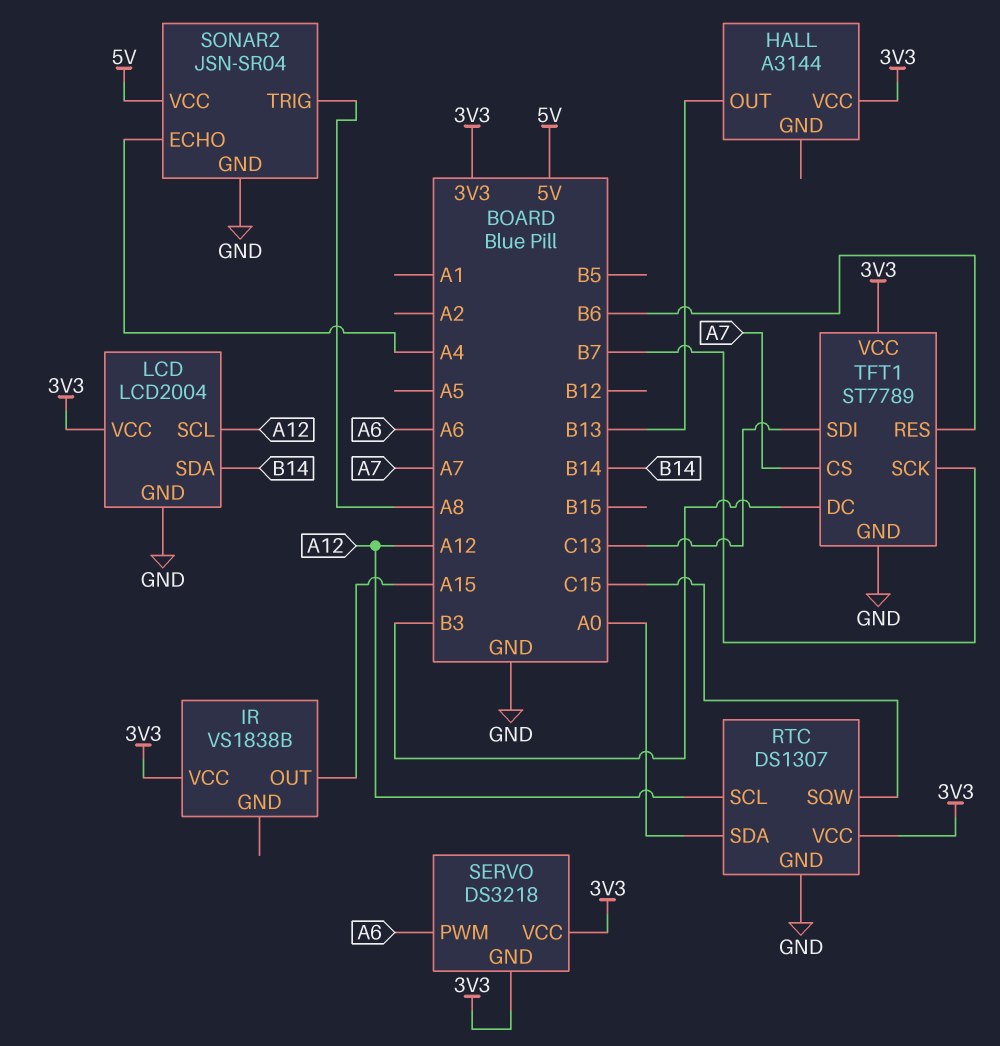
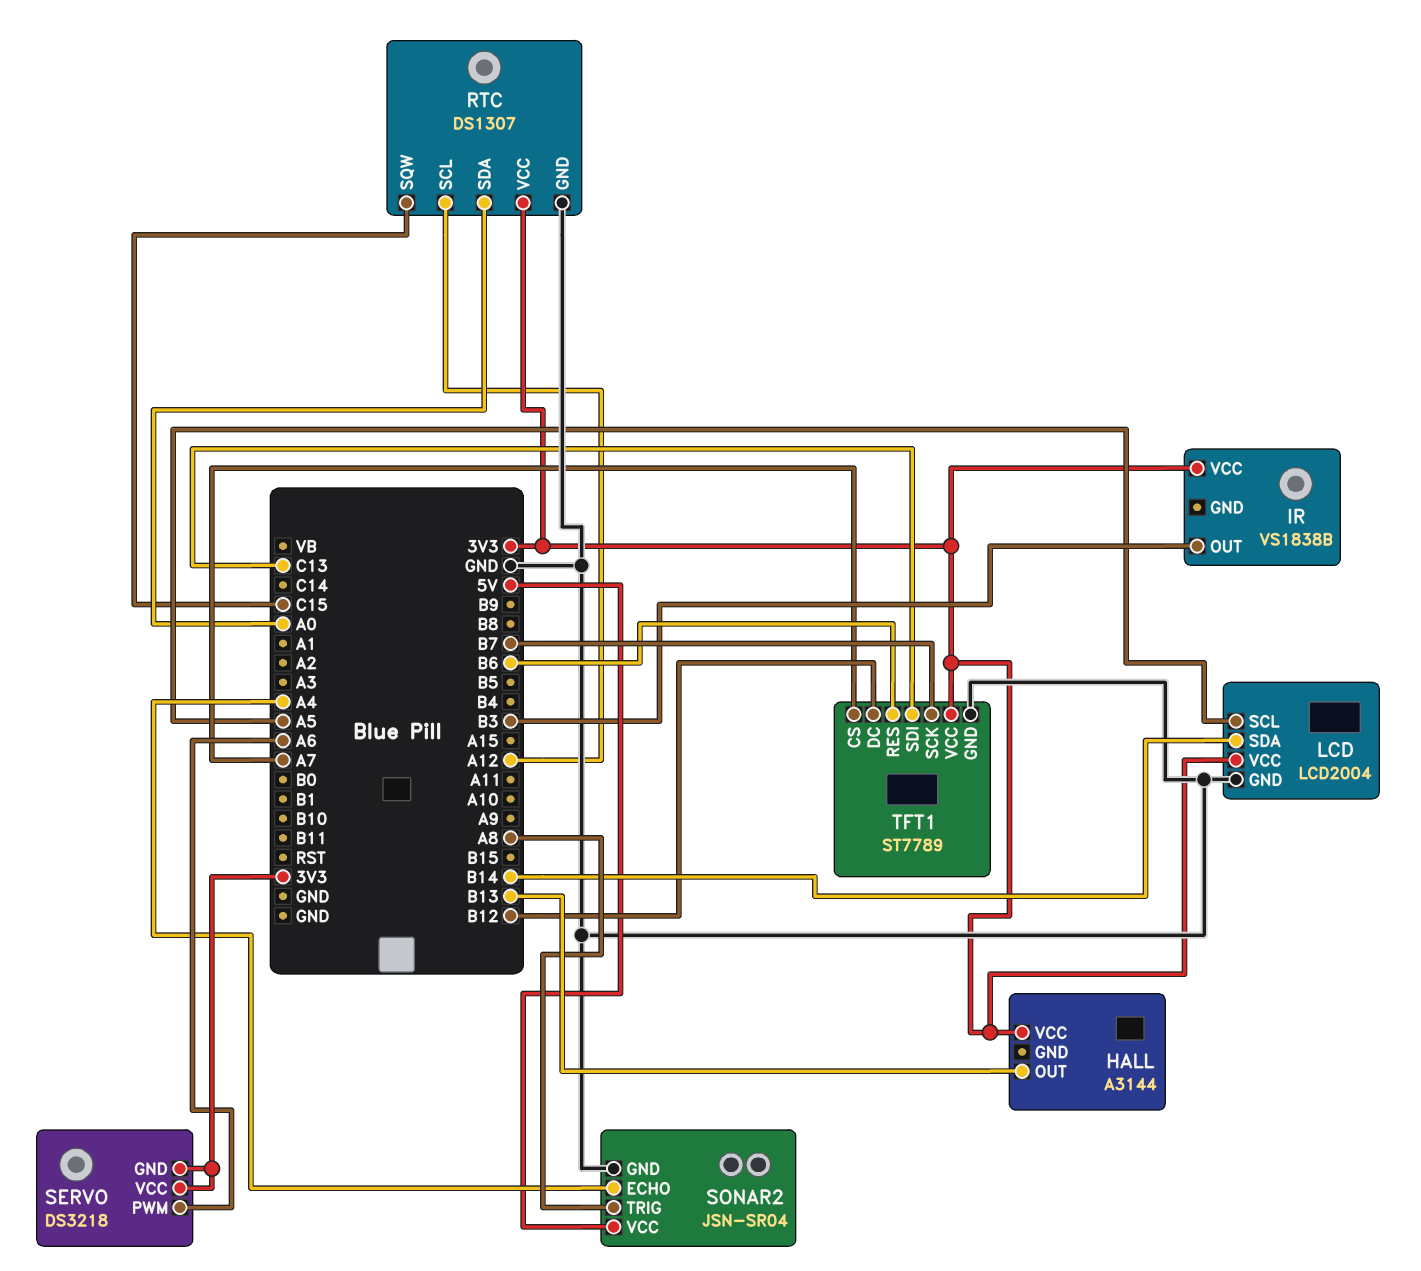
IR pin OUT: A15 -> B3
LCD pin SCL: A12 -> A5
TFT1 pin DC: B3 -> B12

